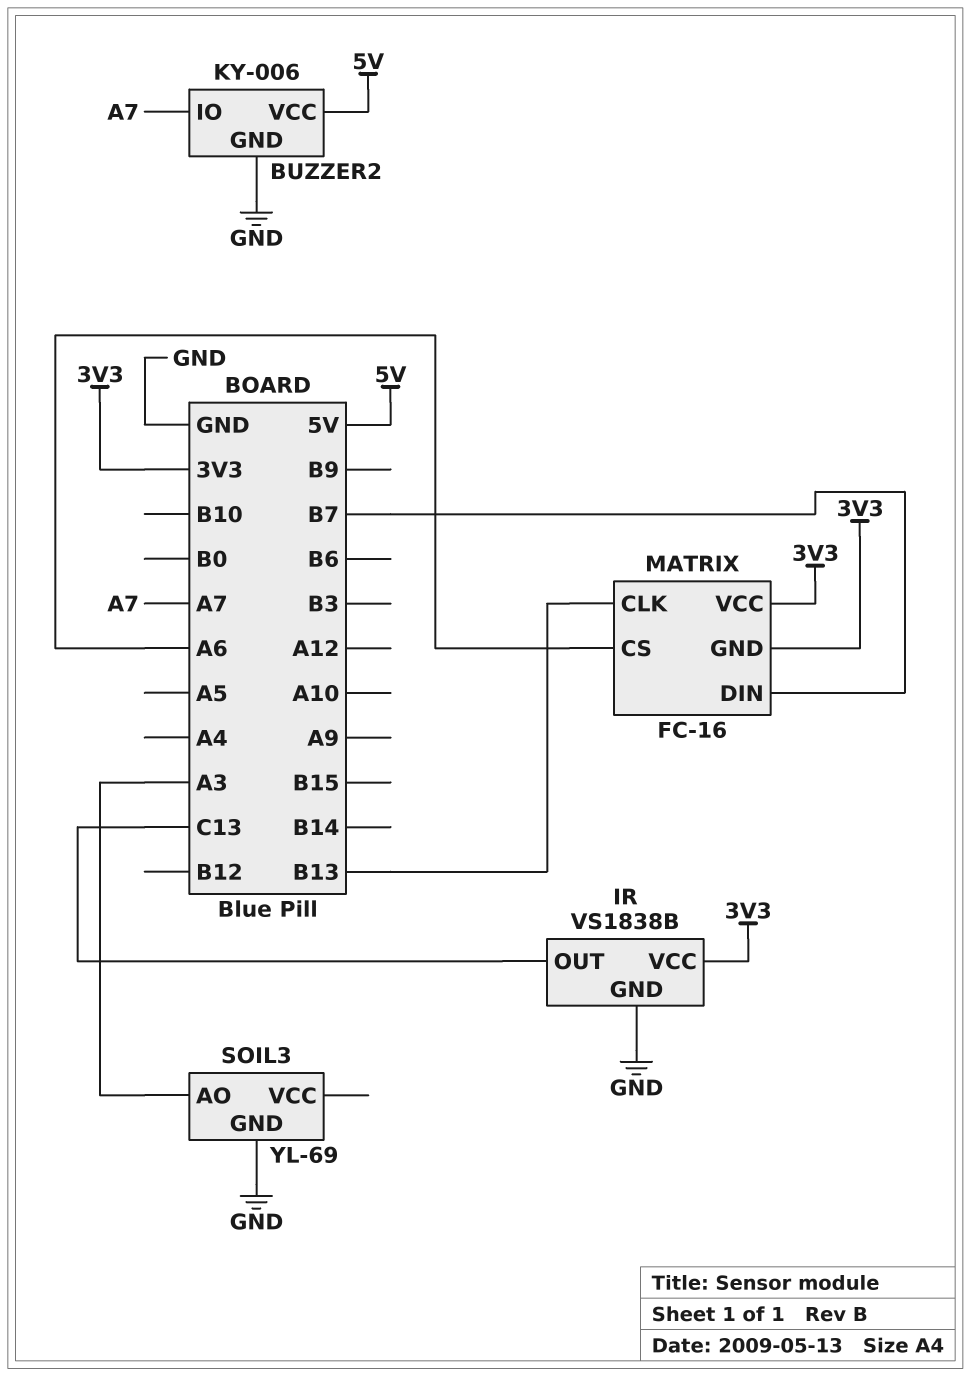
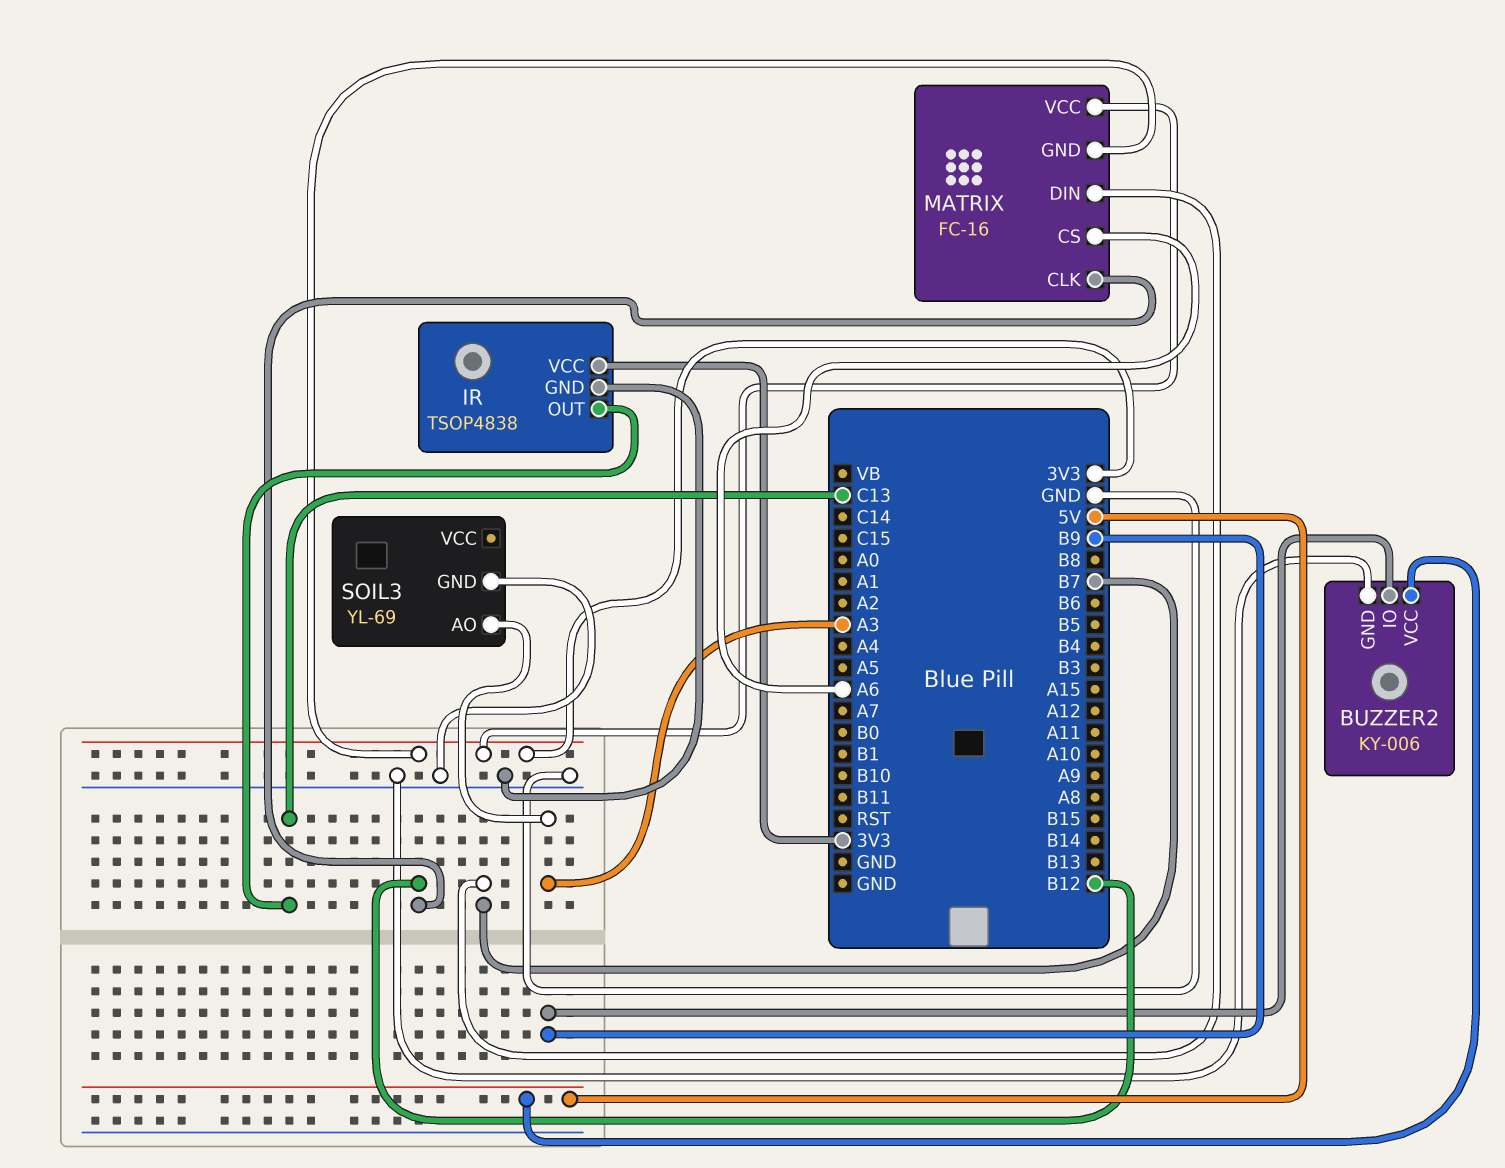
BUZZER2 pin IO: A7 -> B9
IR: VS1838B -> TSOP4838
MATRIX pin CLK: B13 -> B12

